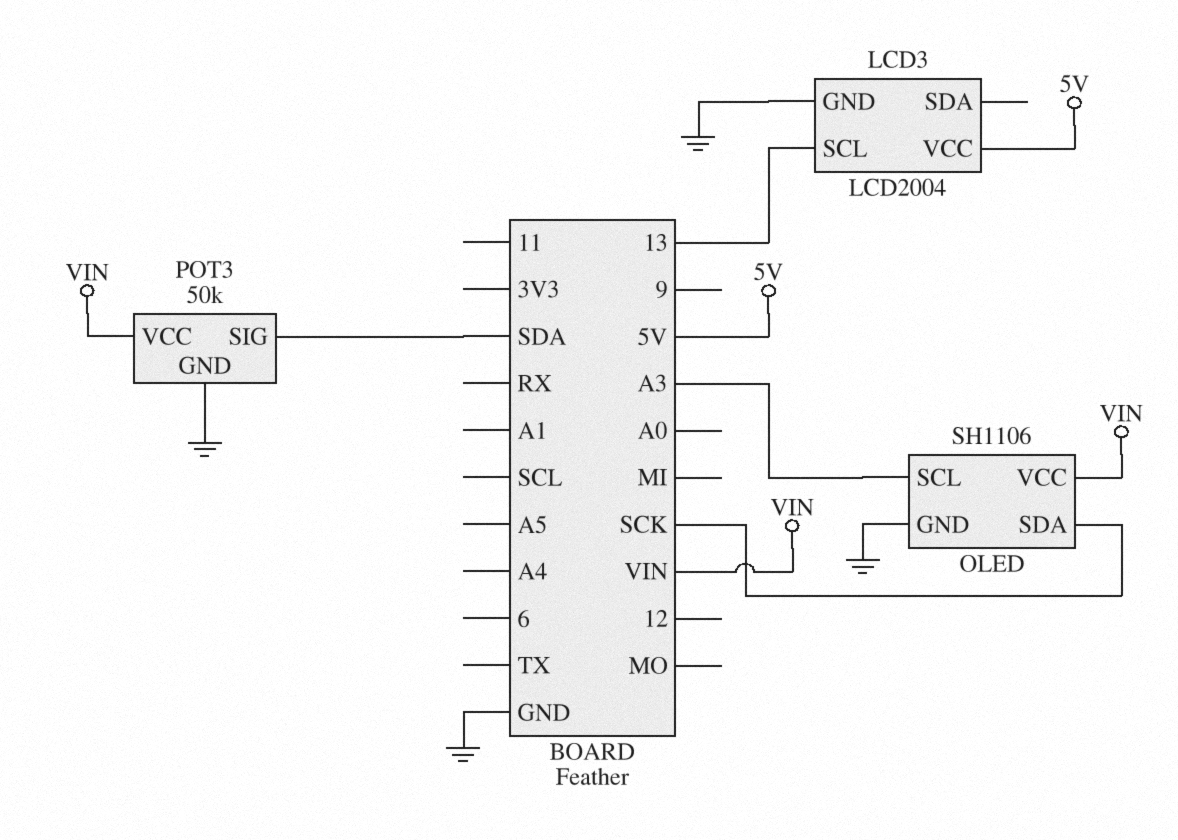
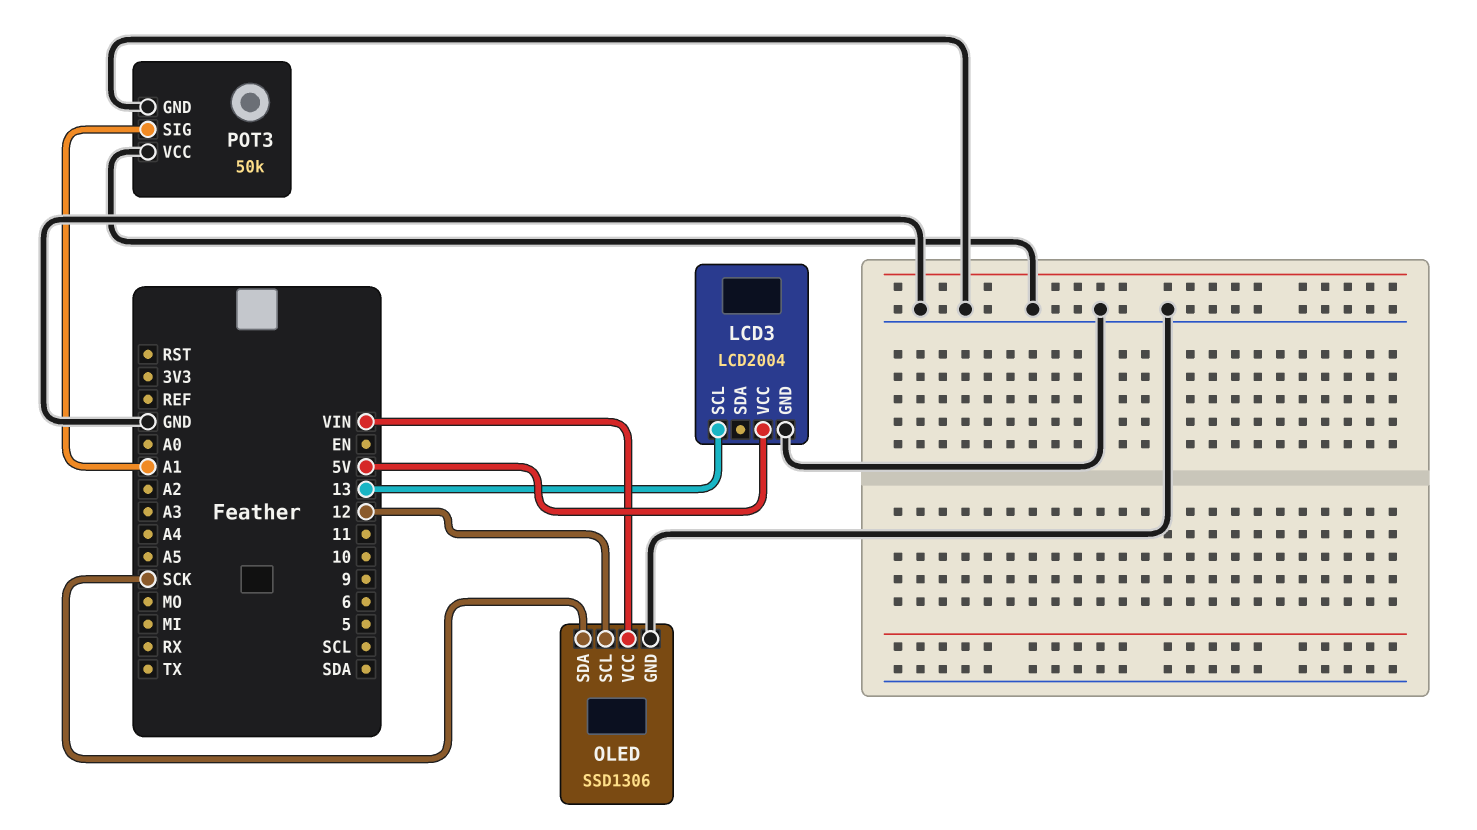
OLED: SH1106 -> SSD1306
OLED pin SCL: A3 -> 12
POT3 pin SIG: SDA -> A1
POT3 pin VCC: VIN -> GND

